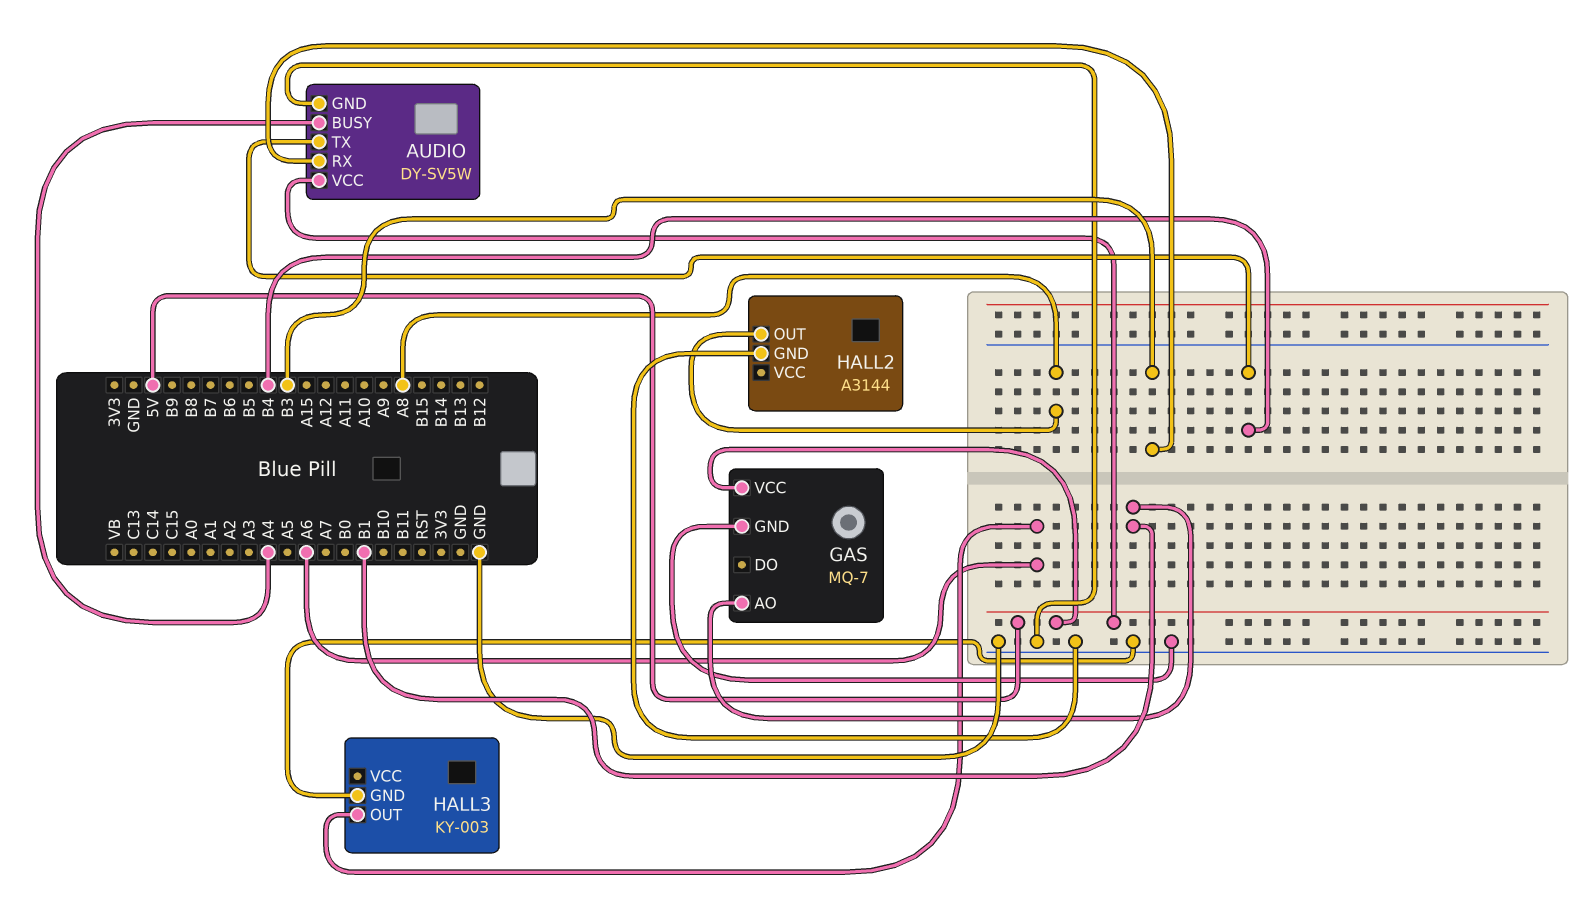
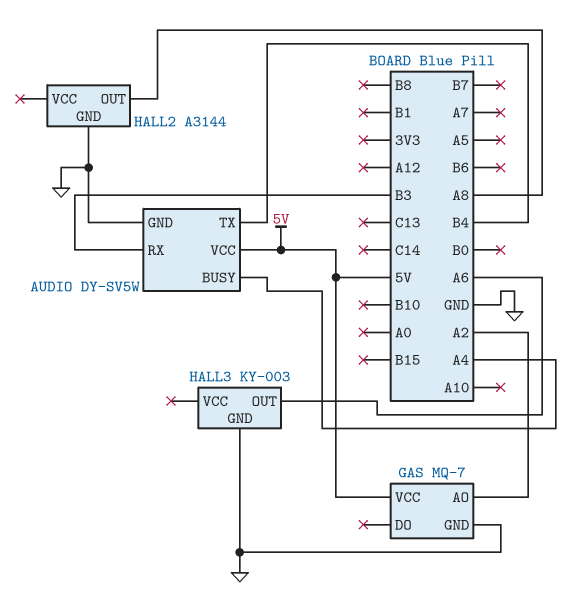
GAS pin AO: B1 -> A2

